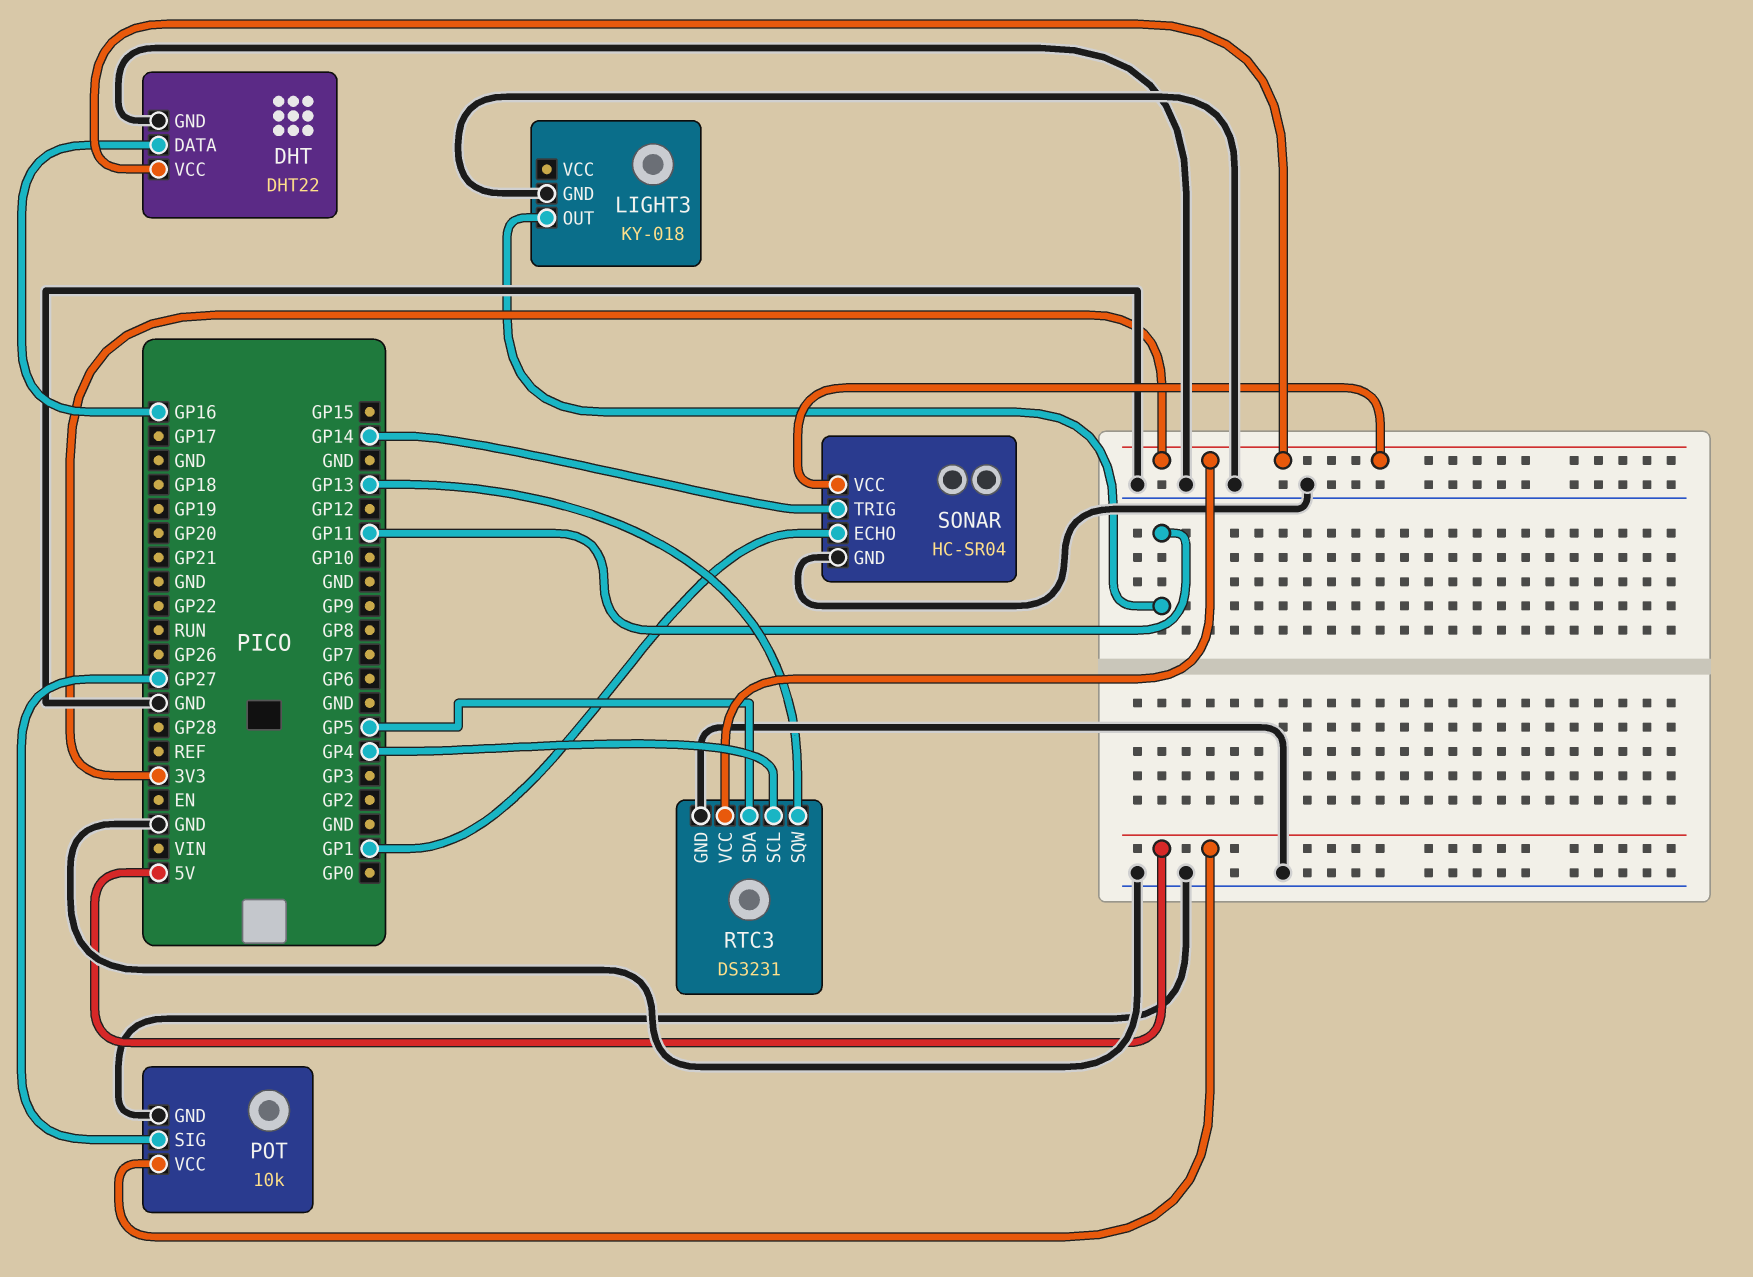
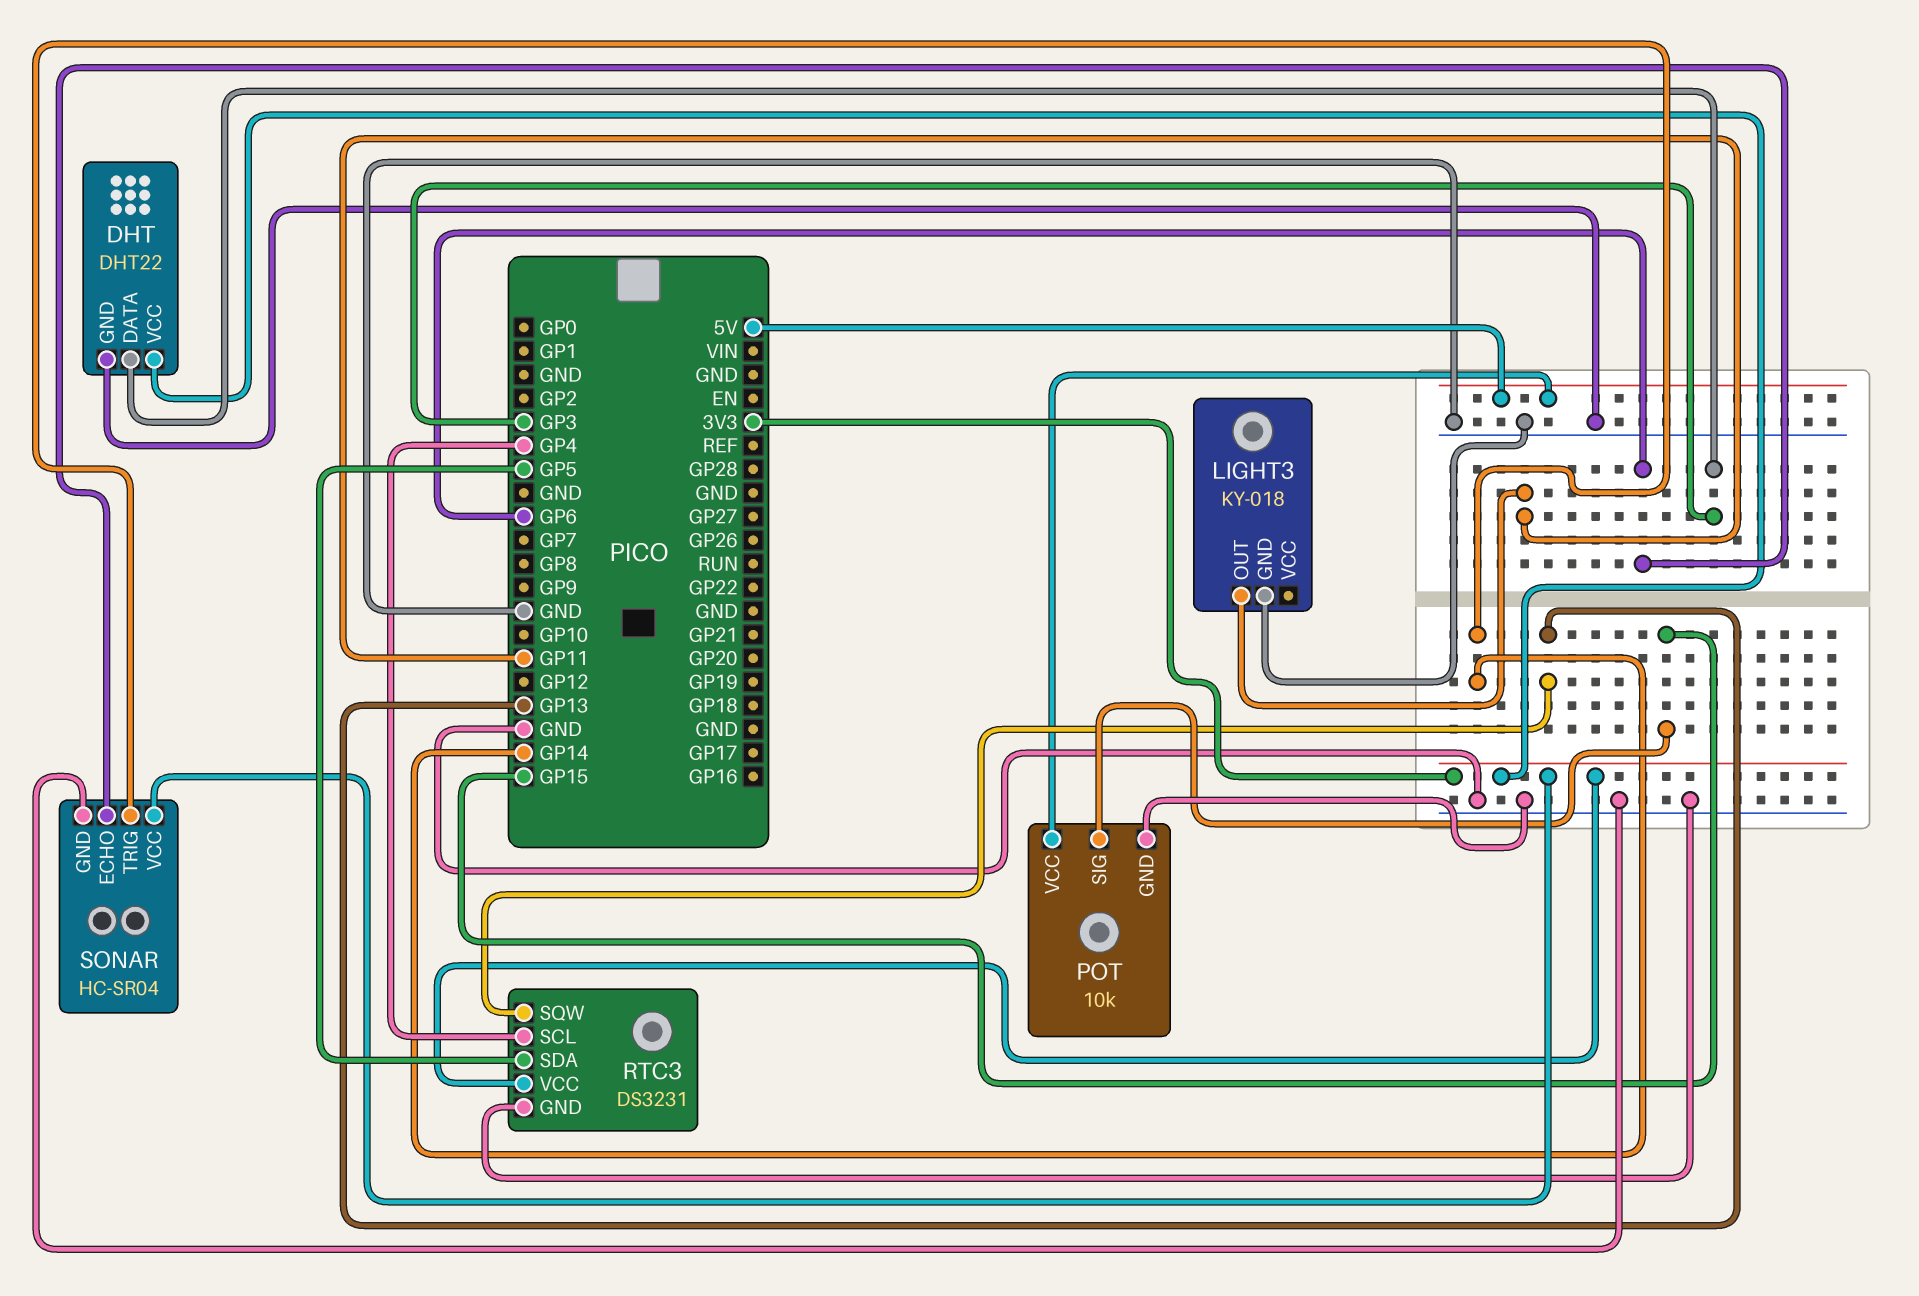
DHT pin DATA: GP16 -> GP3
POT pin SIG: GP27 -> GP15
SONAR pin ECHO: GP1 -> GP6

